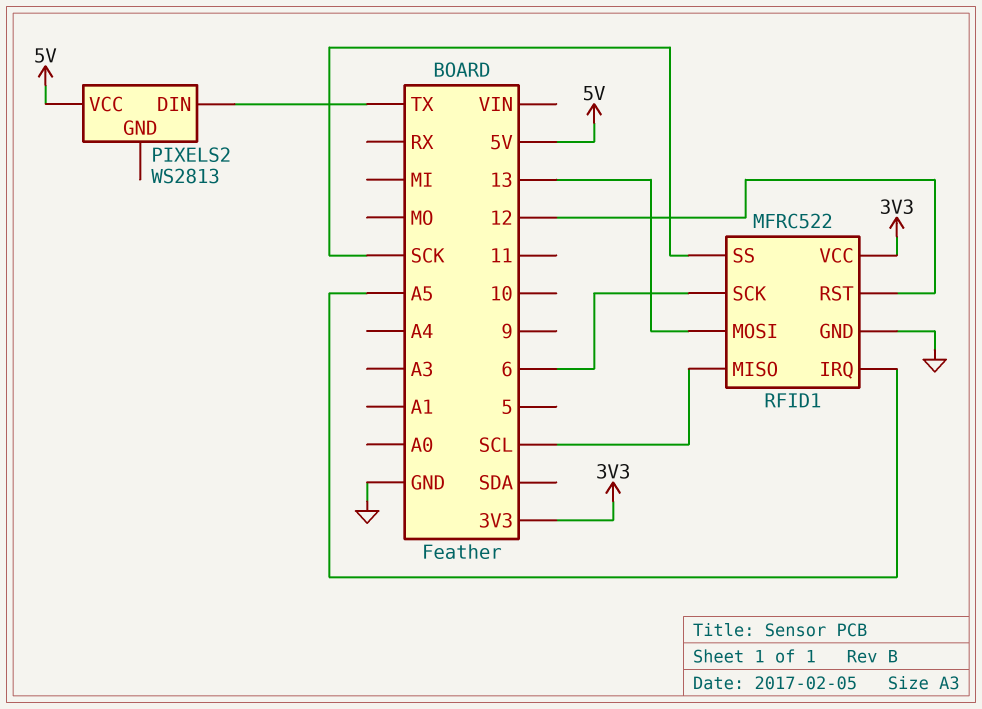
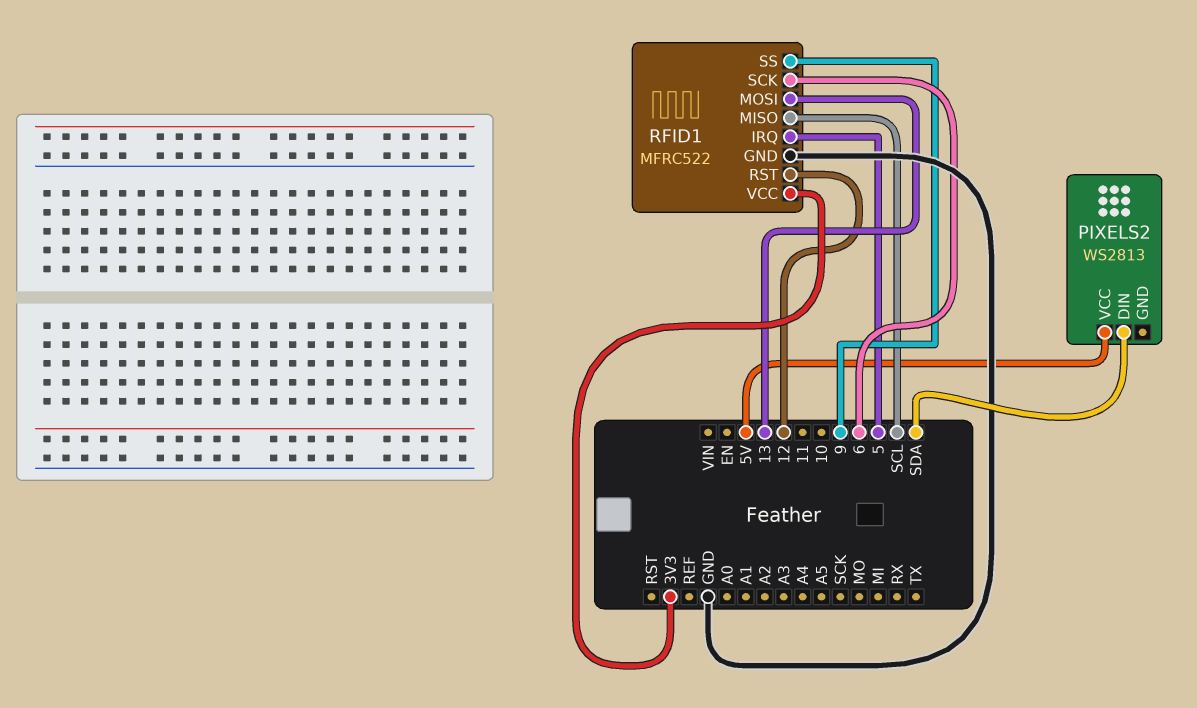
PIXELS2 pin DIN: TX -> SDA
RFID1 pin IRQ: A5 -> 5
RFID1 pin SS: SCK -> 9

